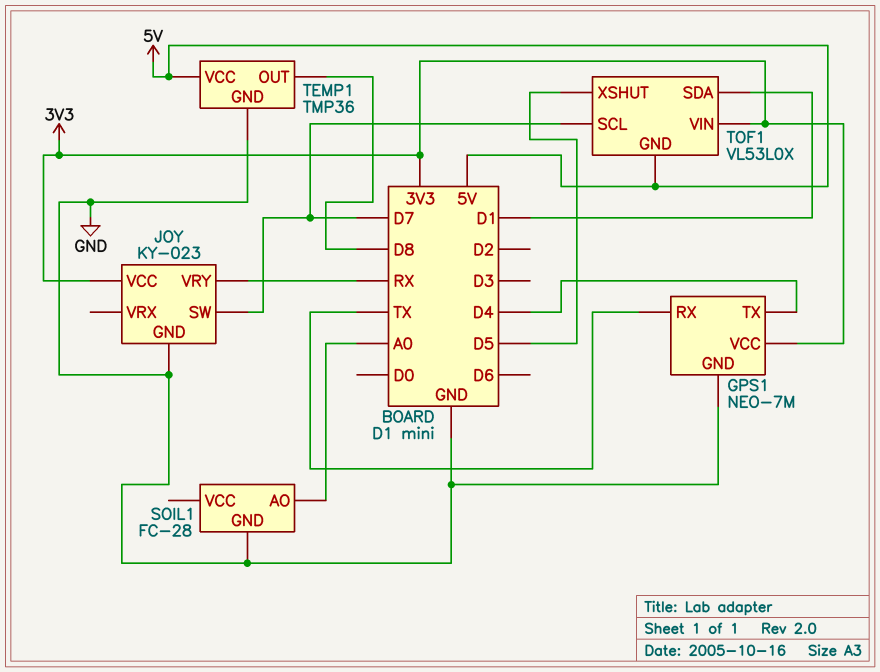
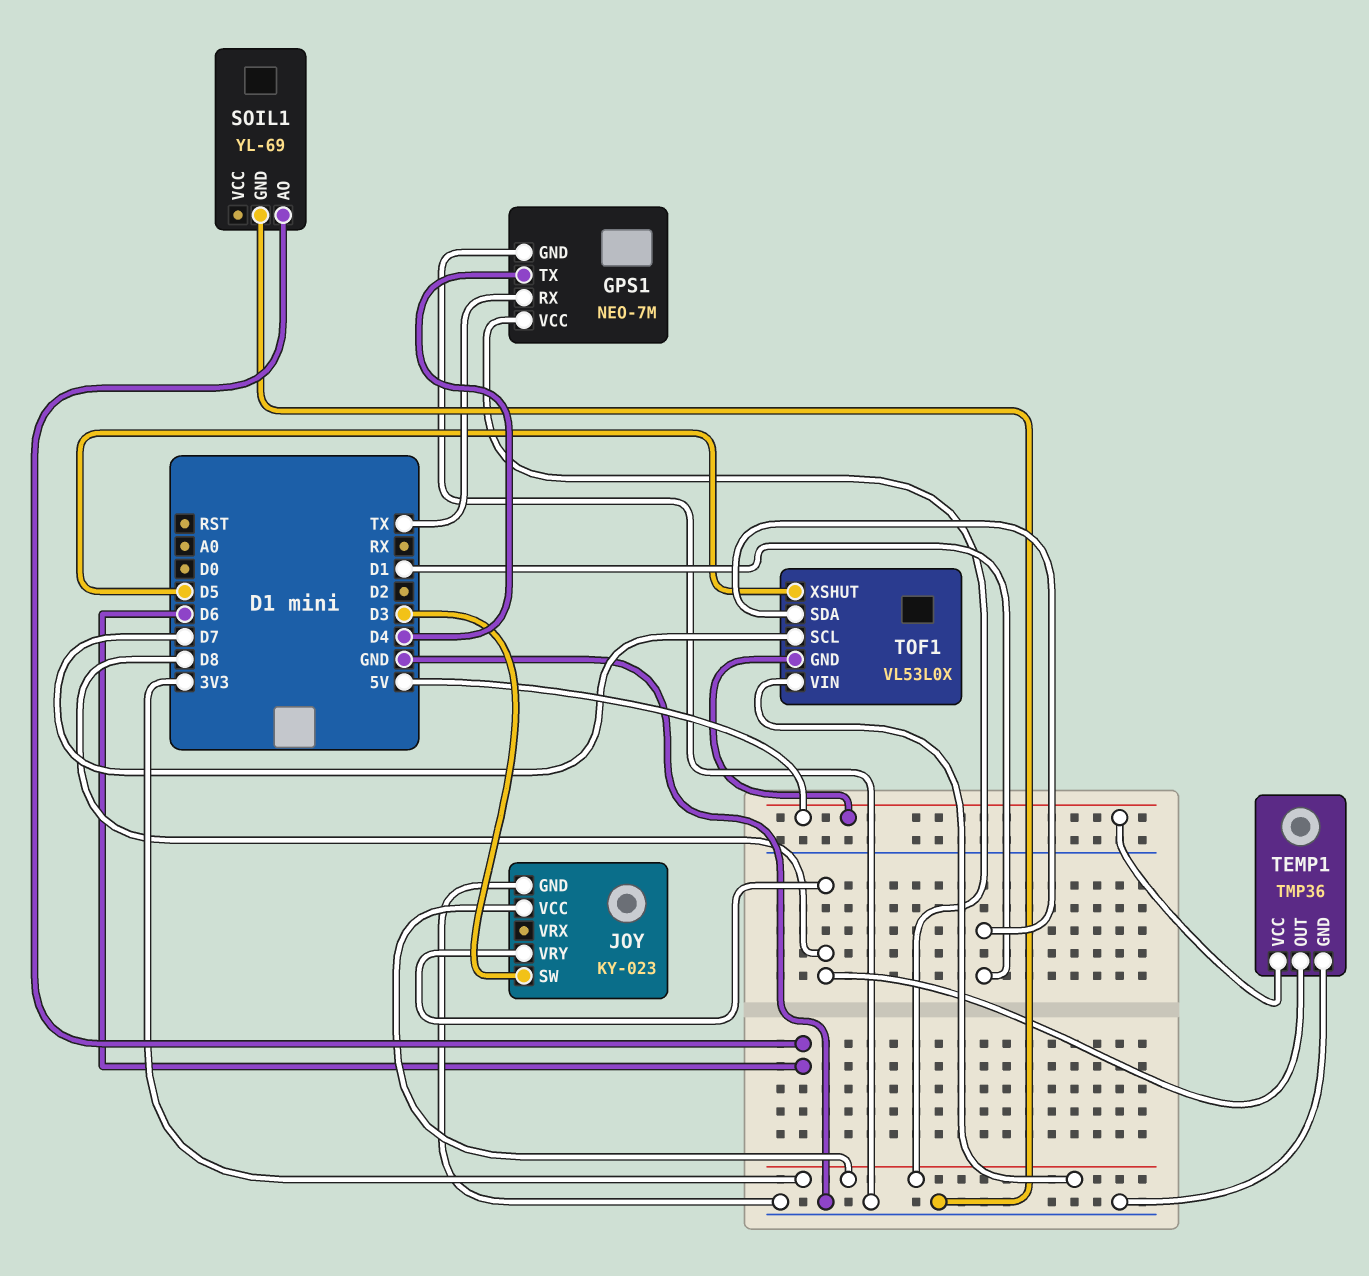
JOY pin SW: D7 -> D3
JOY pin VRY: RX -> D8
SOIL1: FC-28 -> YL-69
SOIL1 pin AO: A0 -> D6

